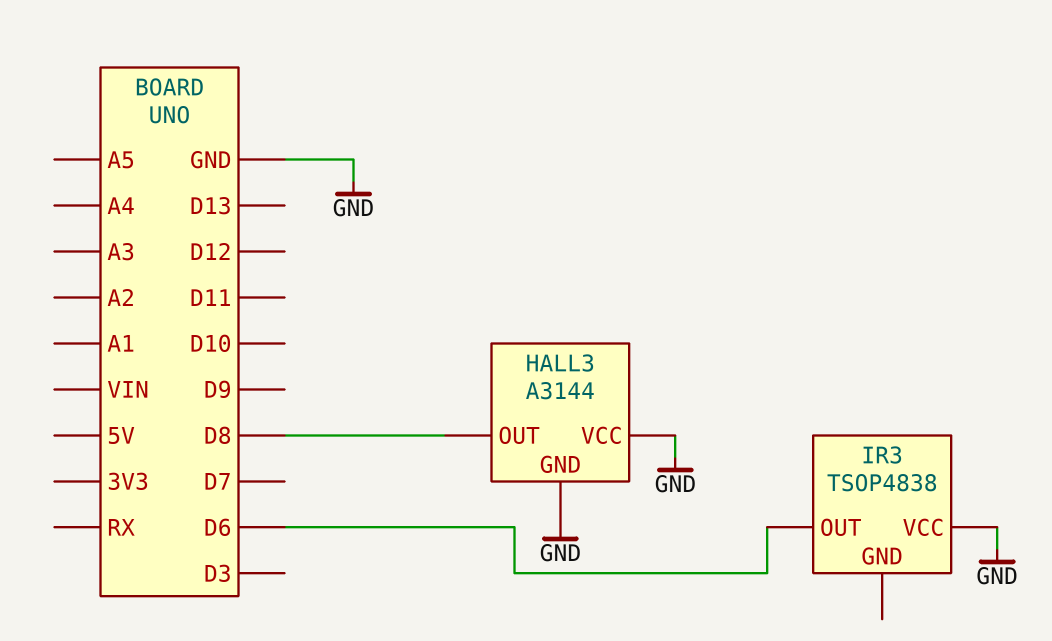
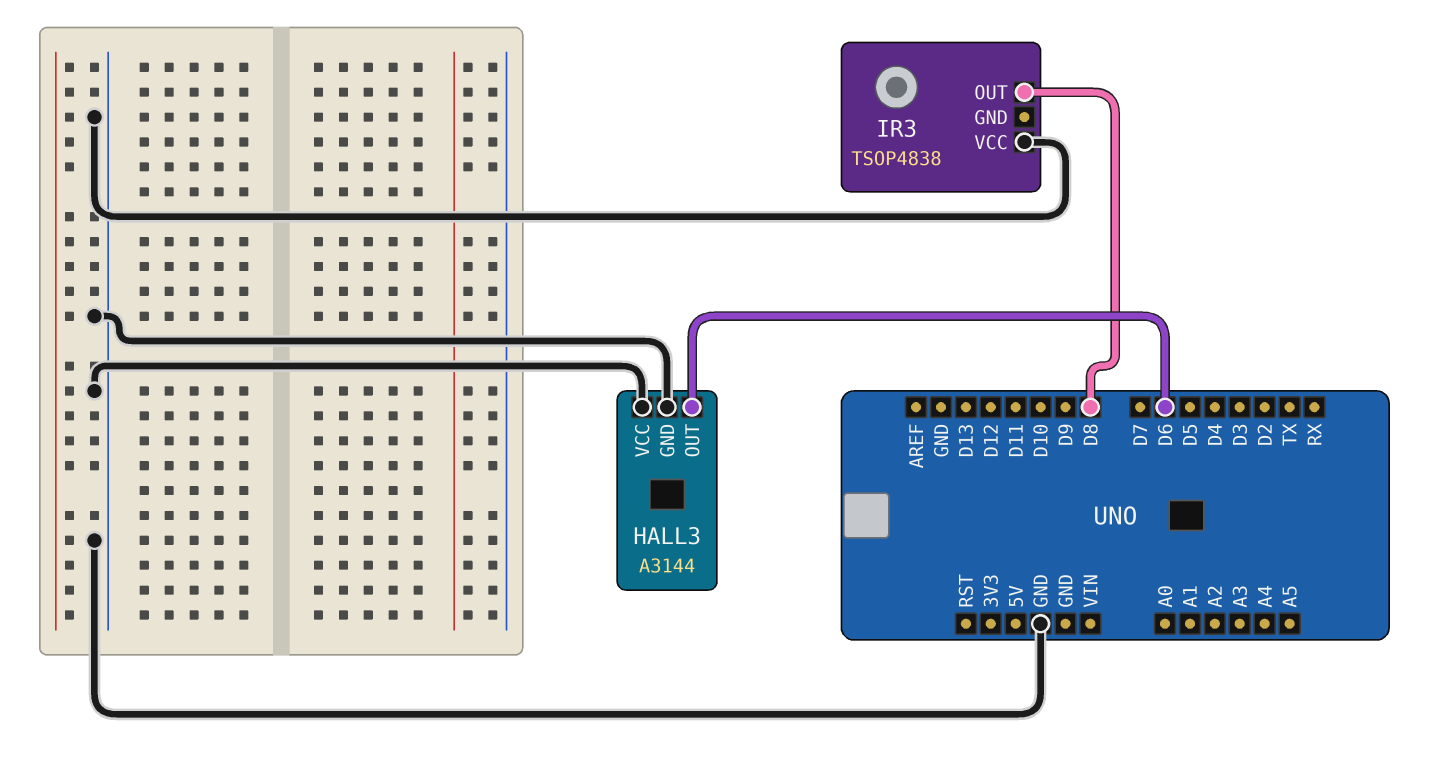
HALL3 pin OUT: D8 -> D6
IR3 pin OUT: D6 -> D8

